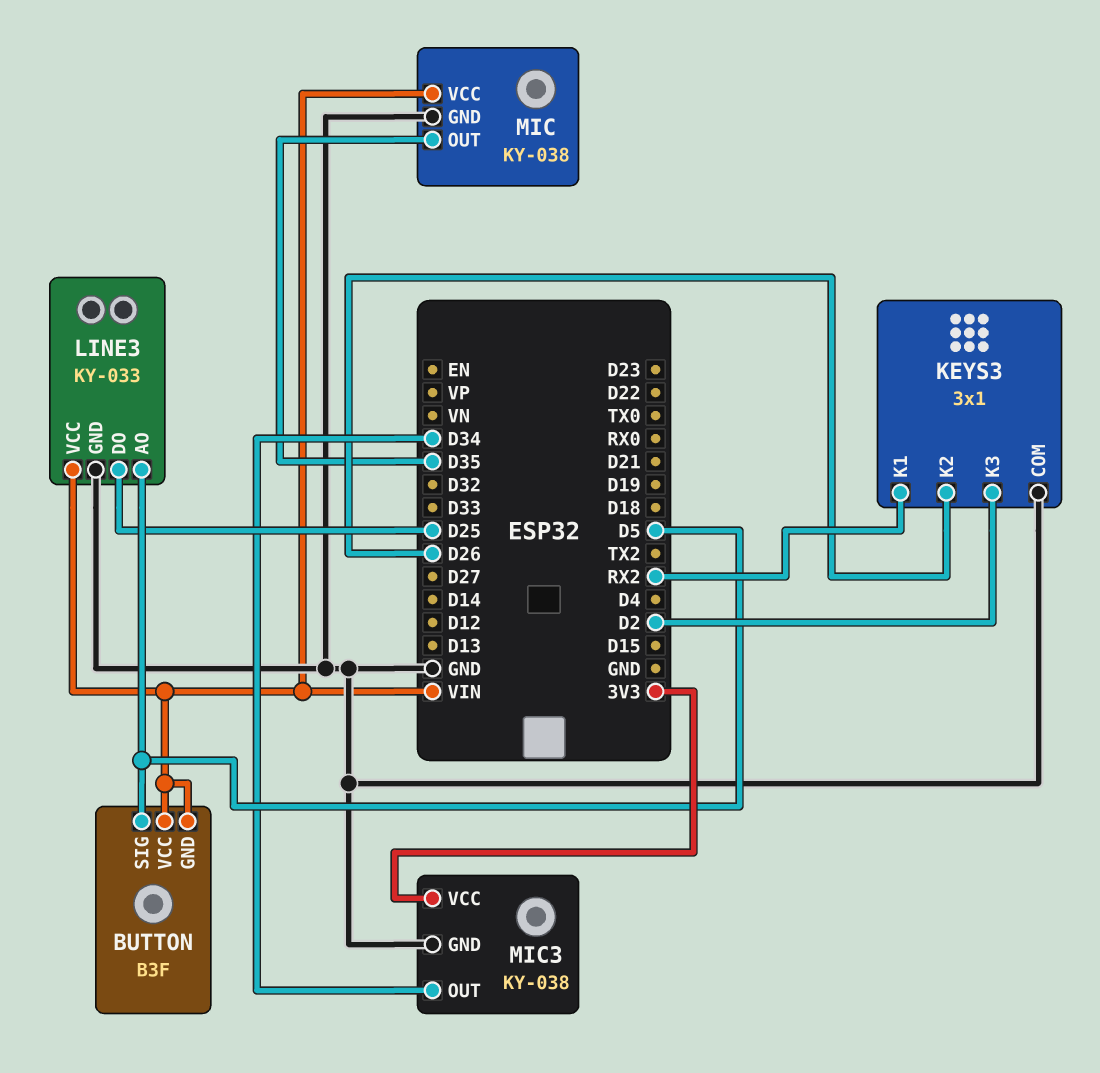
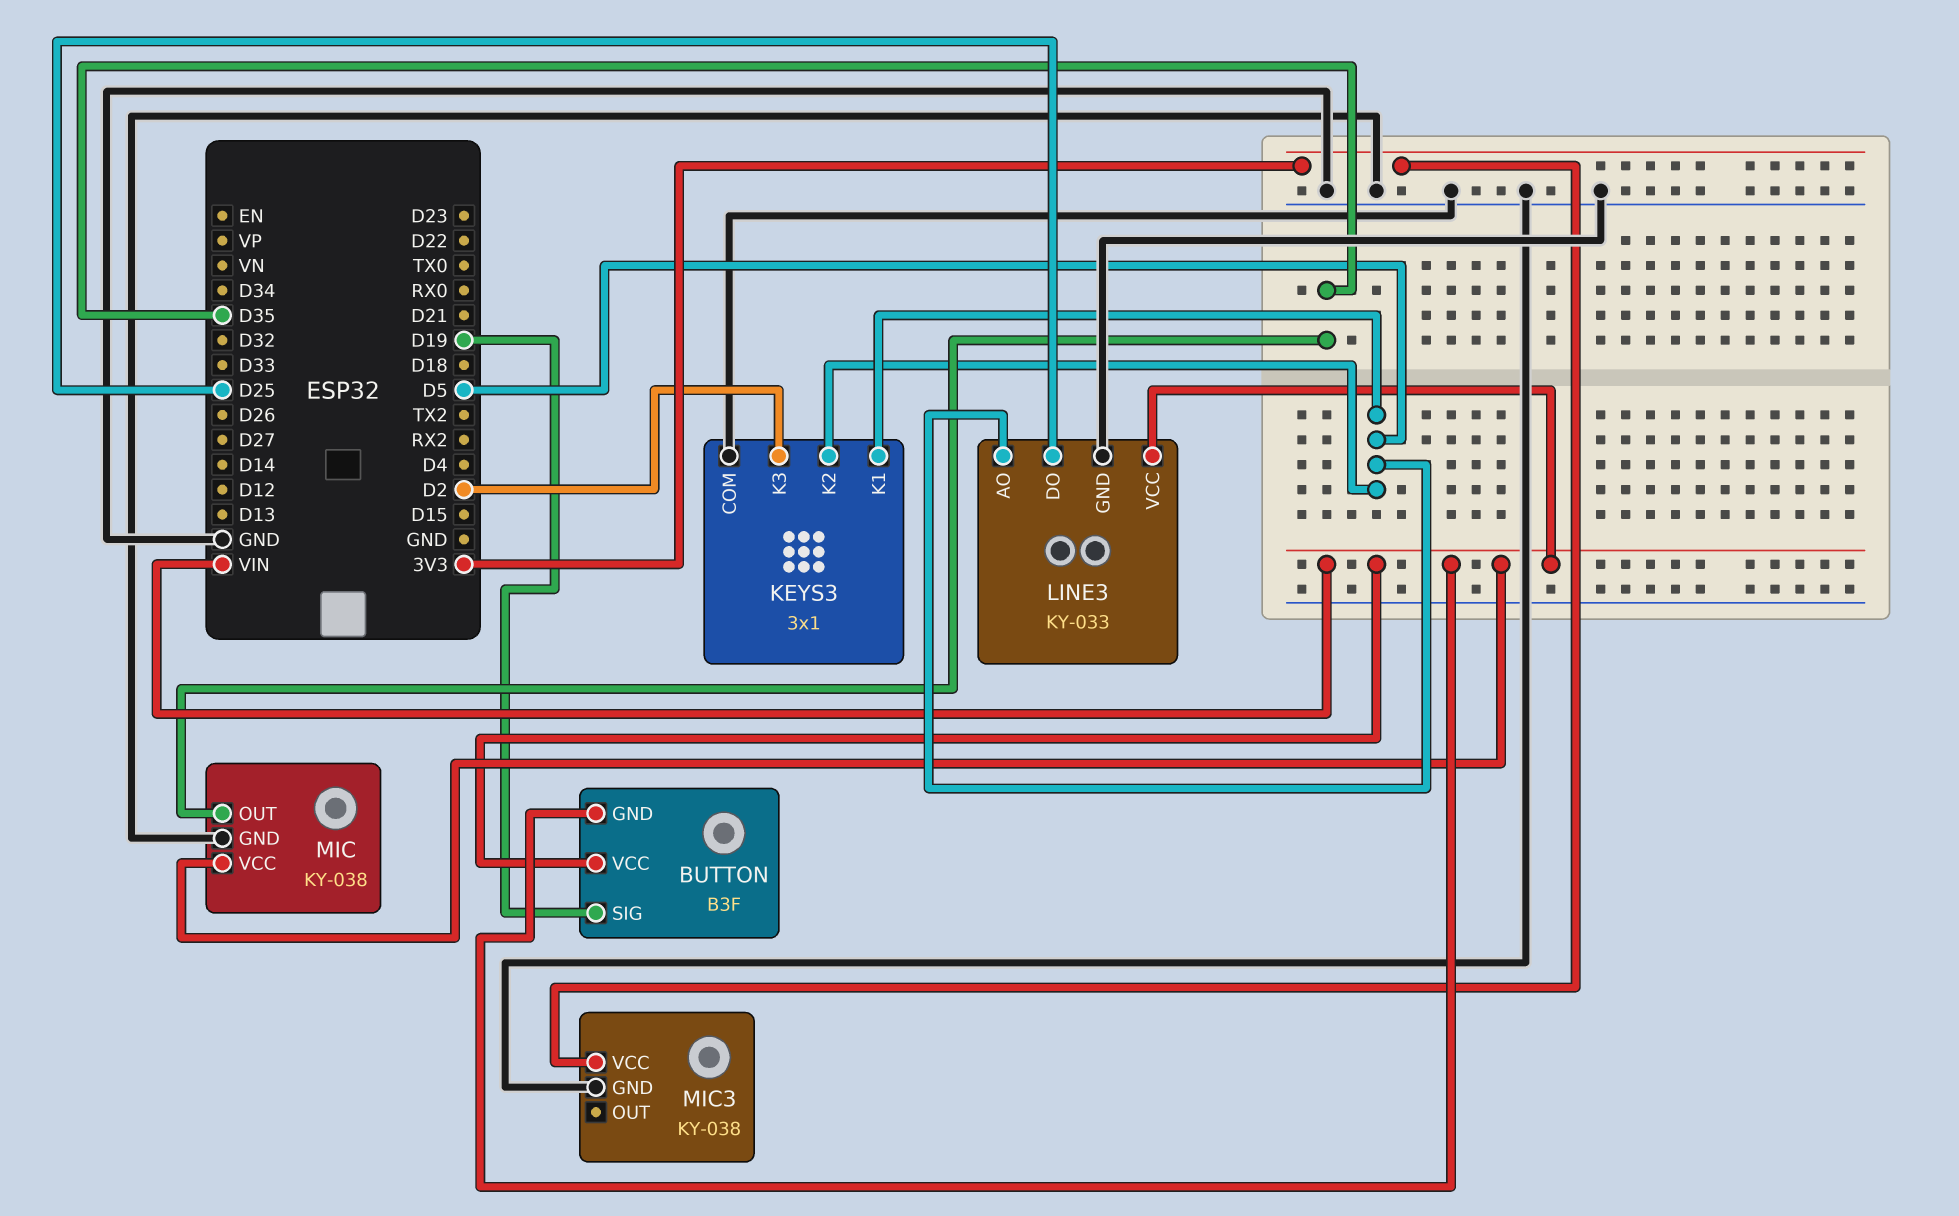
BUTTON pin SIG: D5 -> D19
KEYS3 pin K1: RX2 -> D5
KEYS3 pin K2: D26 -> D5
MIC3 pin OUT: D34 -> none

